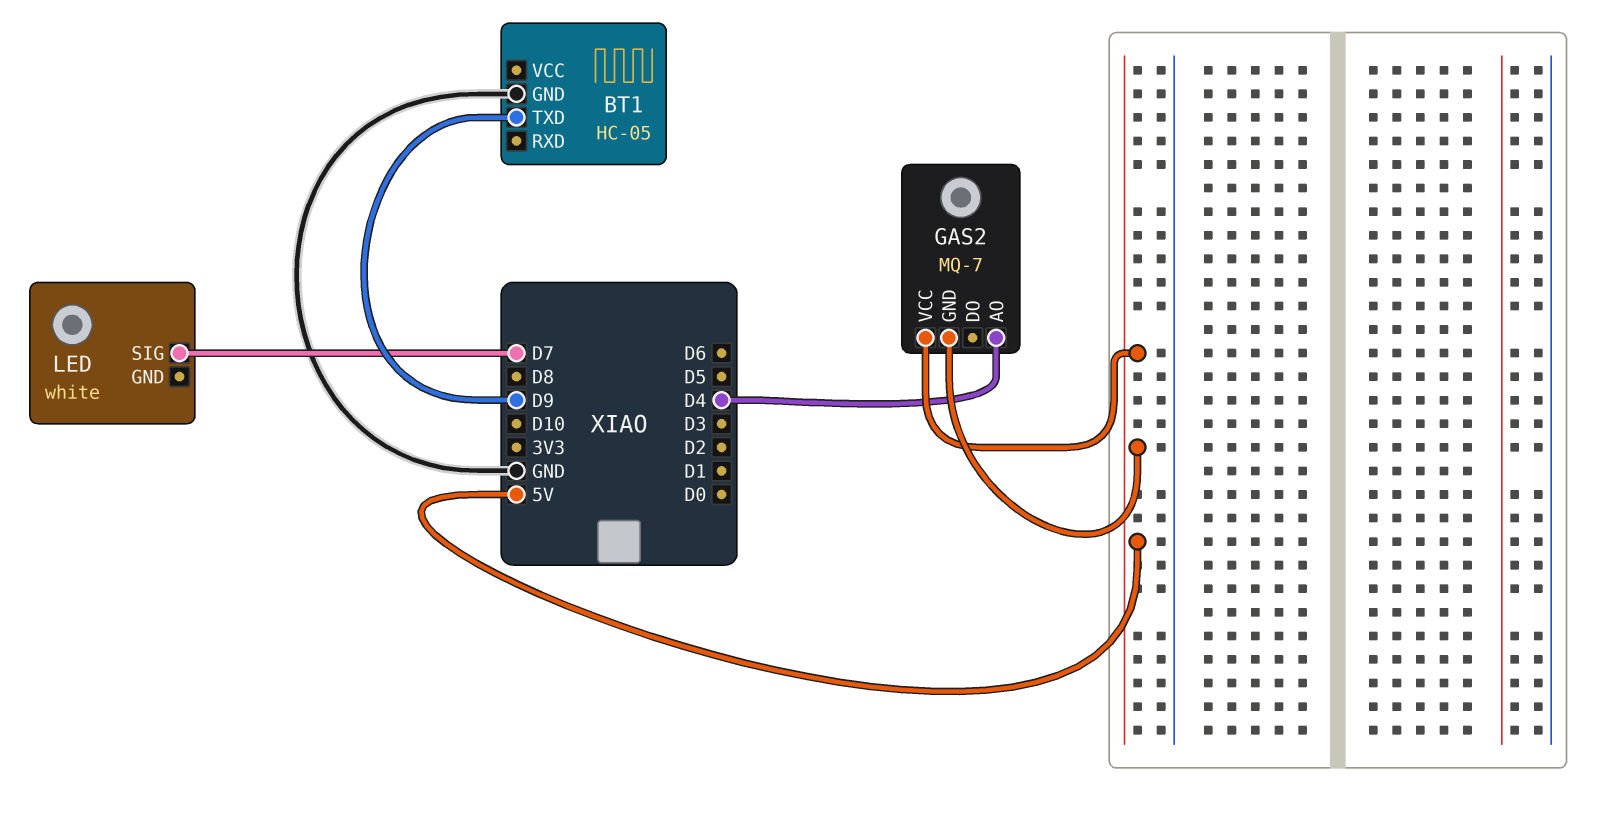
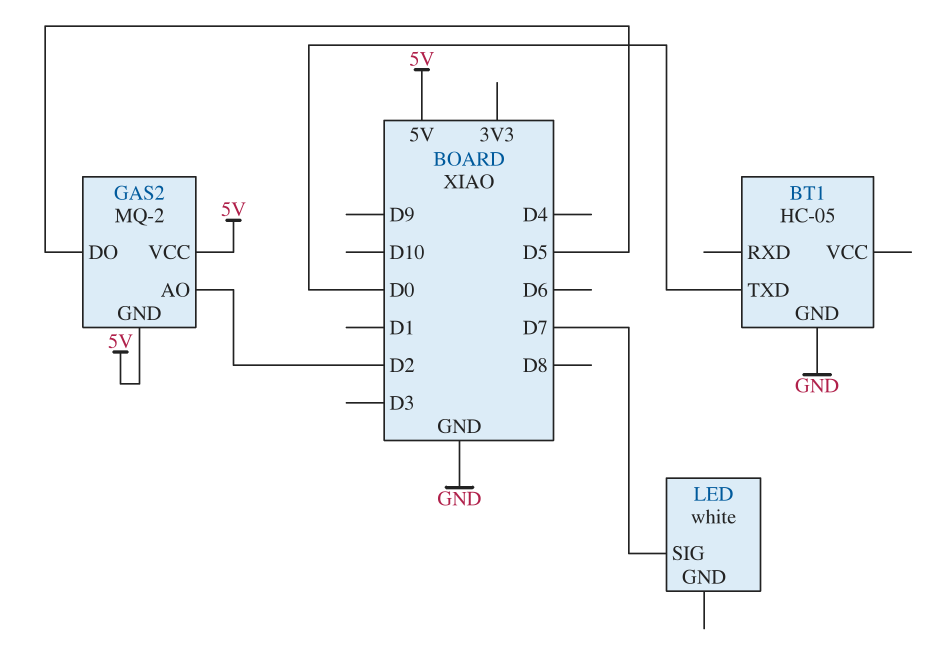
BT1 pin TXD: D9 -> D0
GAS2: MQ-7 -> MQ-2
GAS2 pin AO: D4 -> D2
GAS2 pin DO: none -> D5

